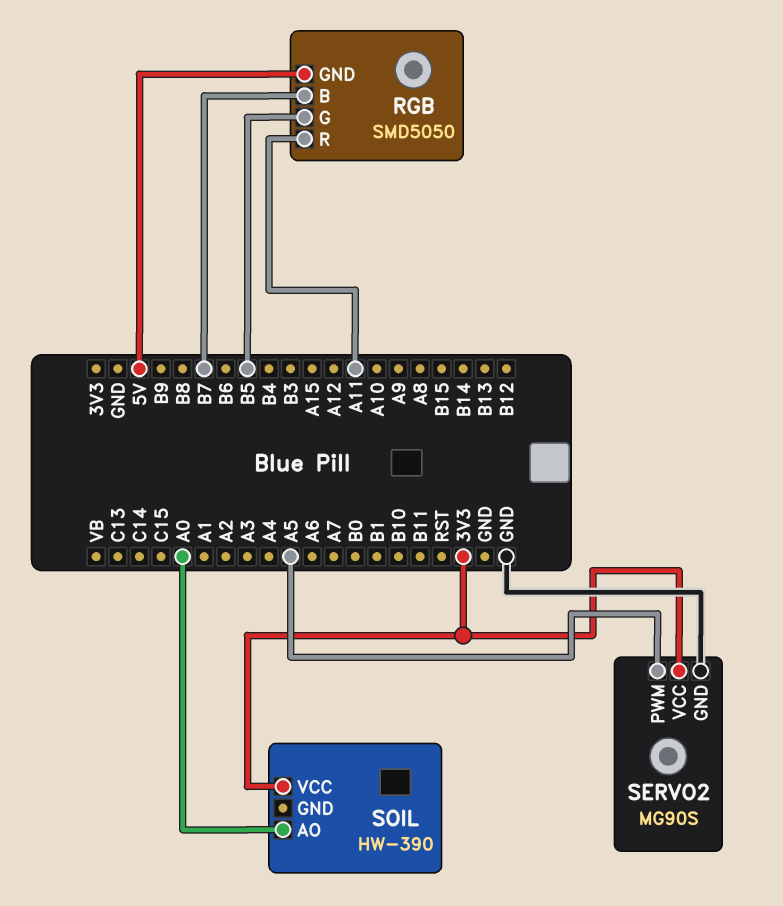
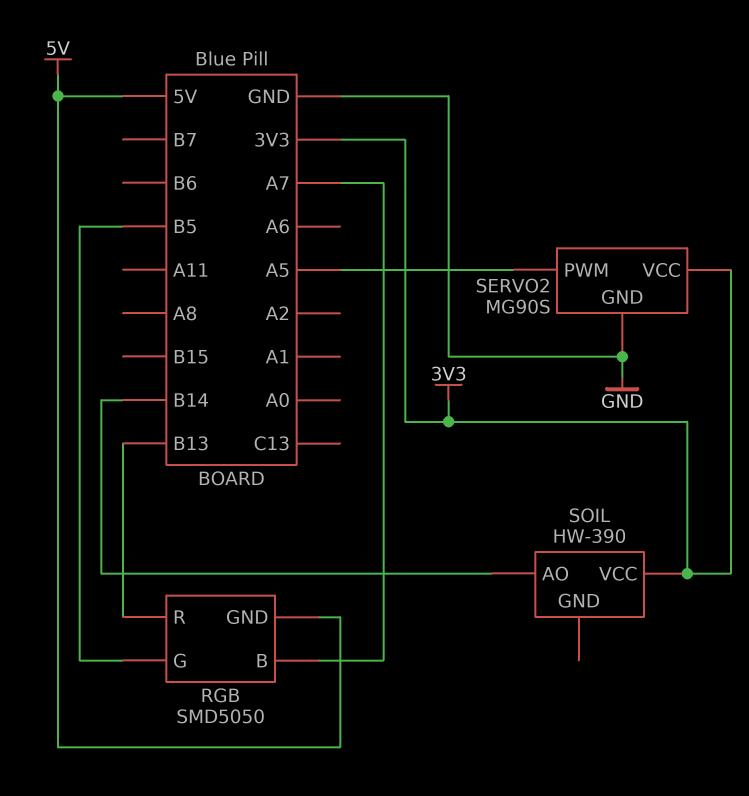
RGB pin B: B7 -> A7
RGB pin R: A11 -> B13
SOIL pin AO: A0 -> B14

